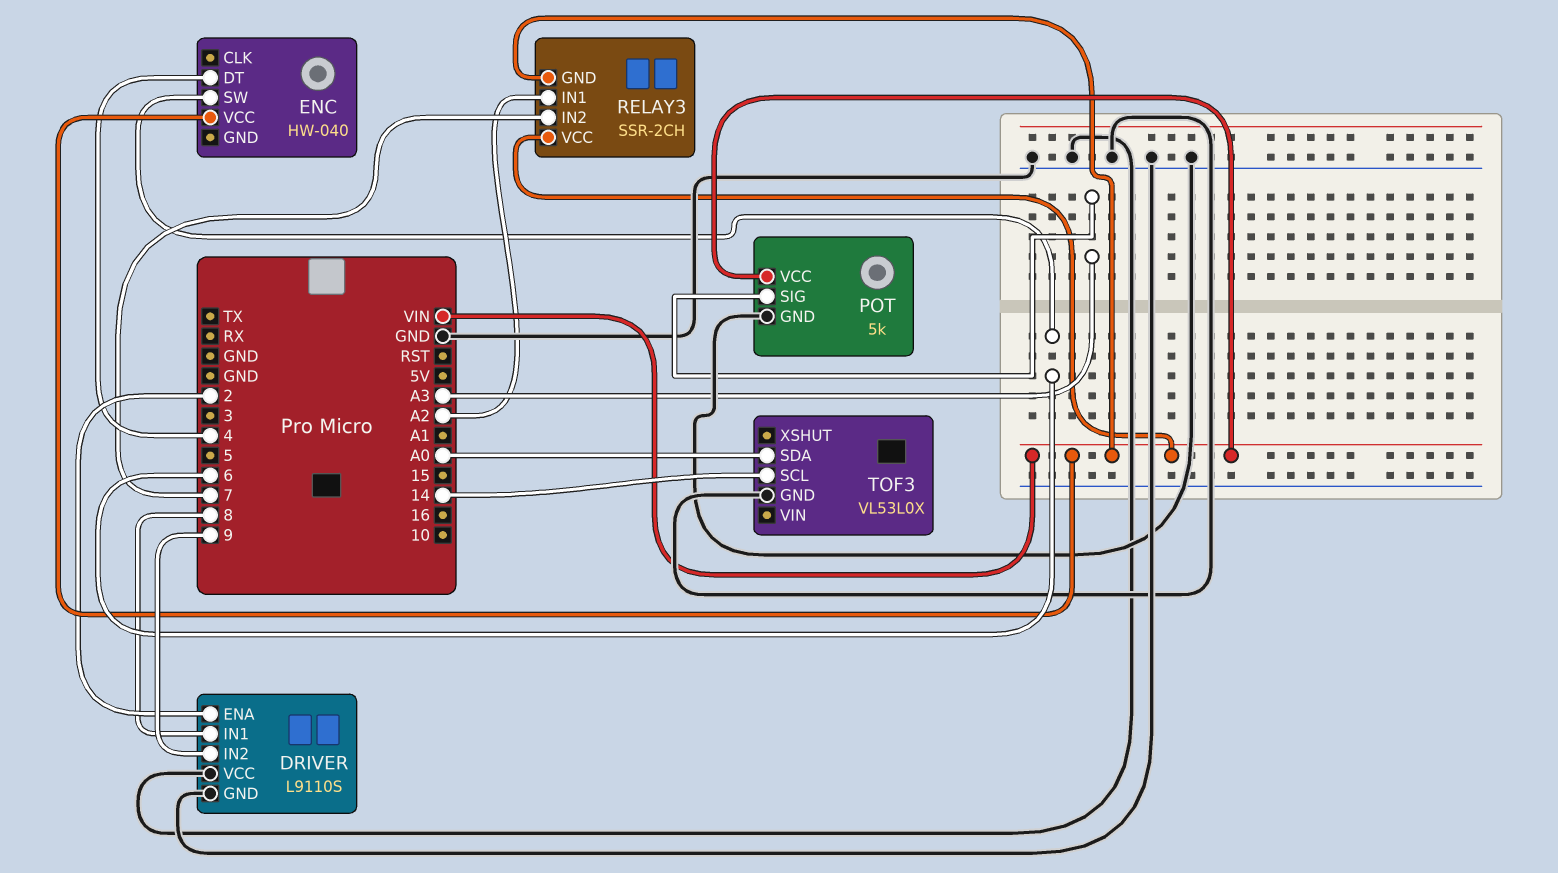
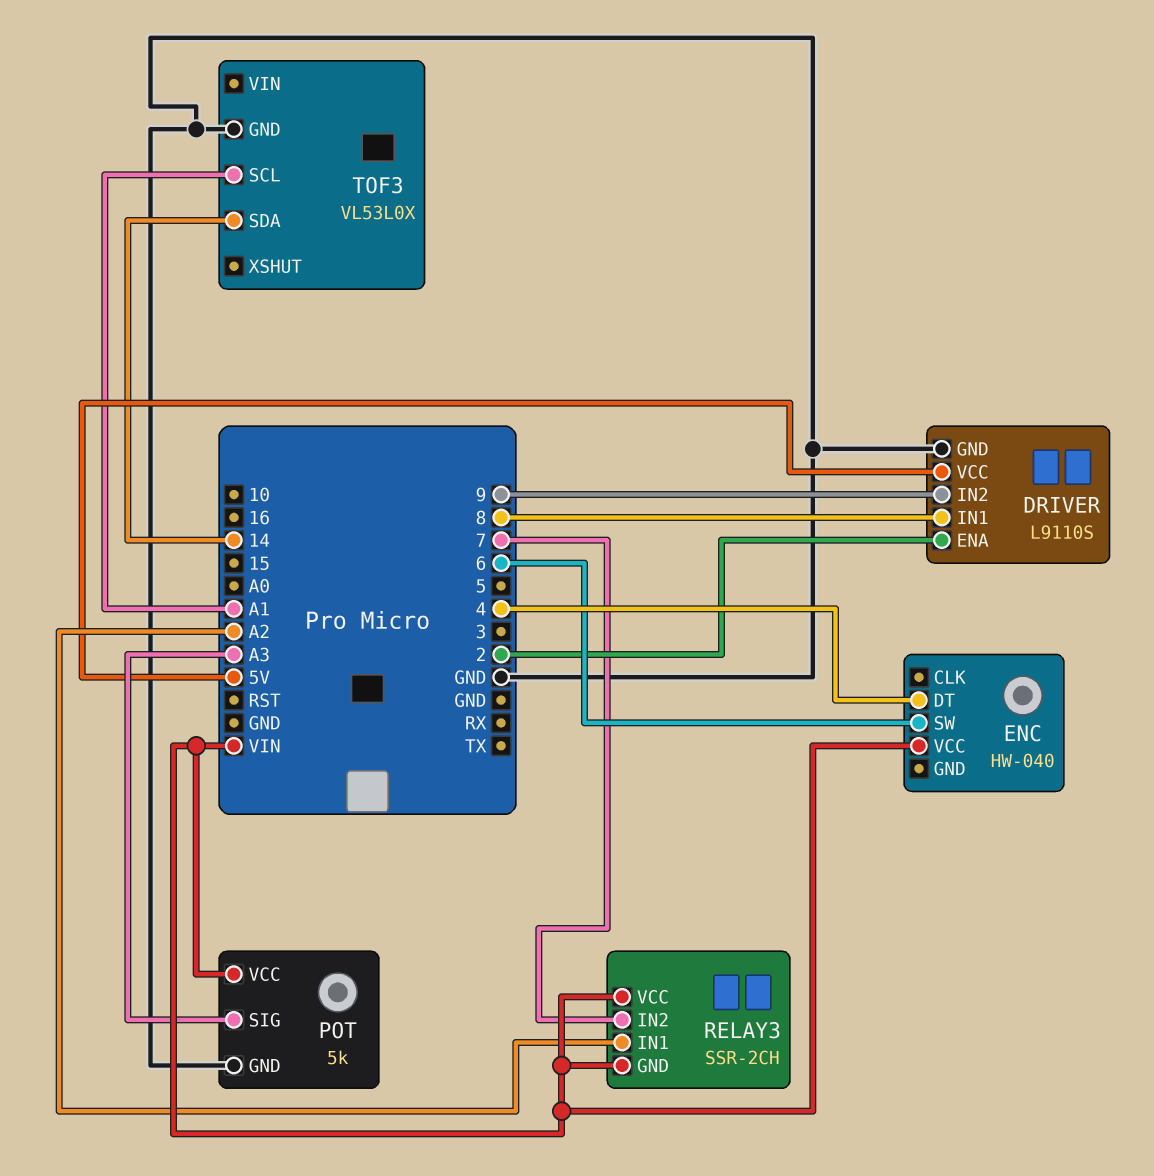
DRIVER pin VCC: GND -> 5V
TOF3 pin SCL: 14 -> A1
TOF3 pin SDA: A0 -> 14

